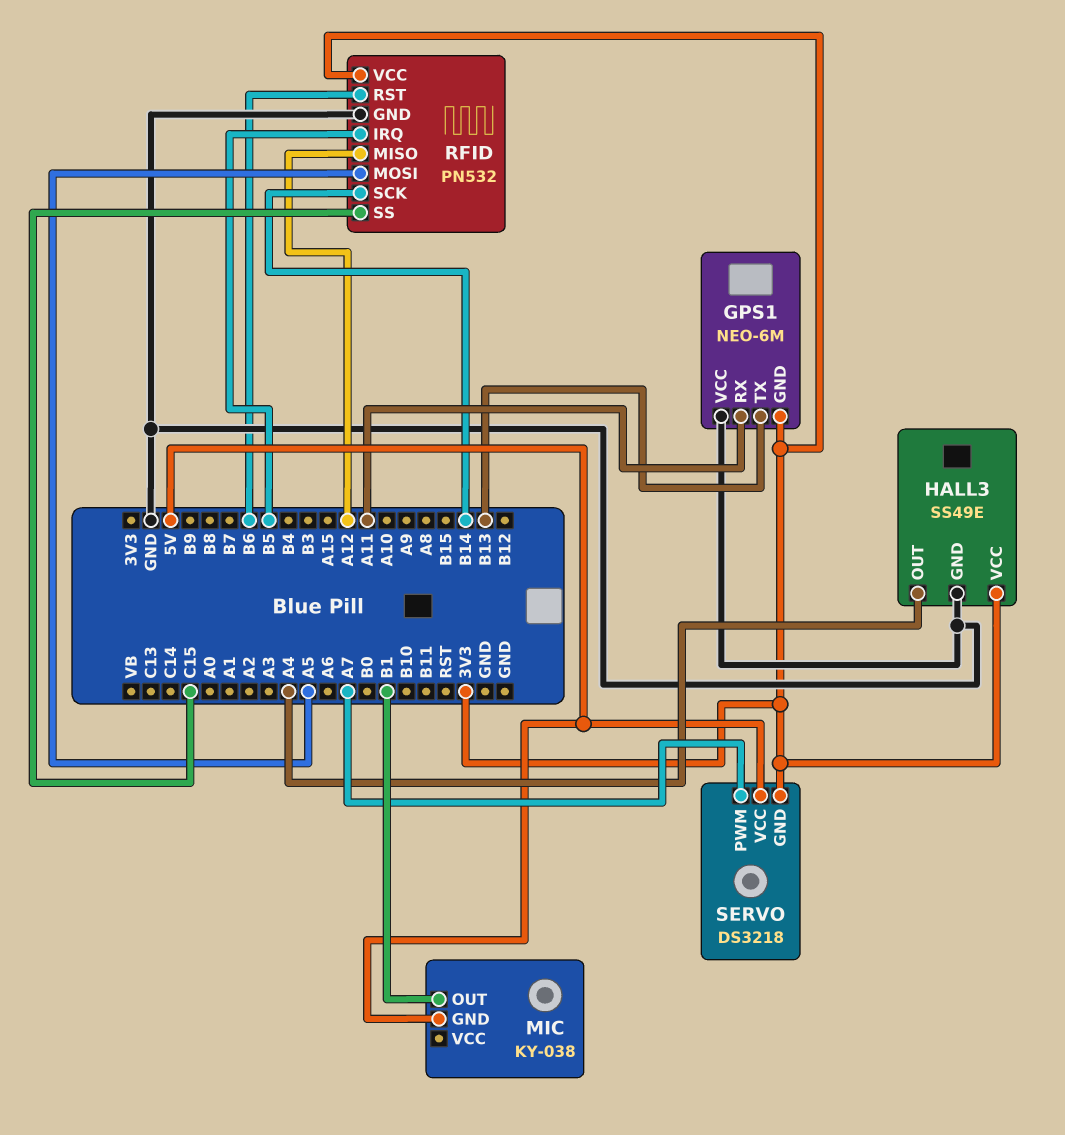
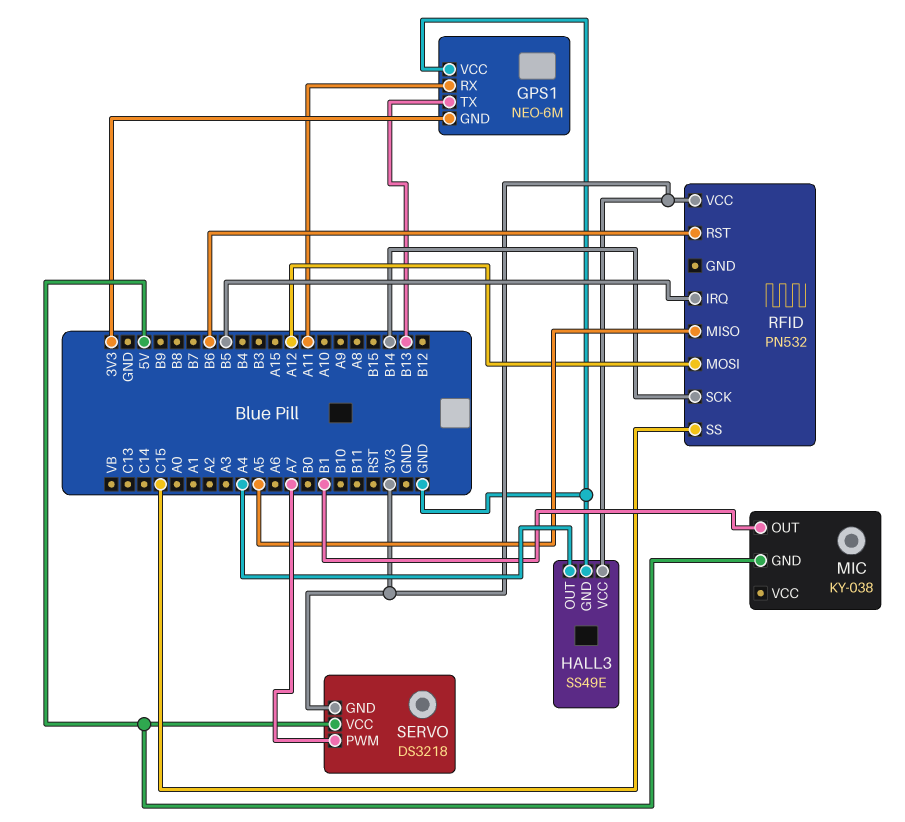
RFID pin GND: GND -> none
RFID pin MISO: A12 -> A5
RFID pin MOSI: A5 -> A12

